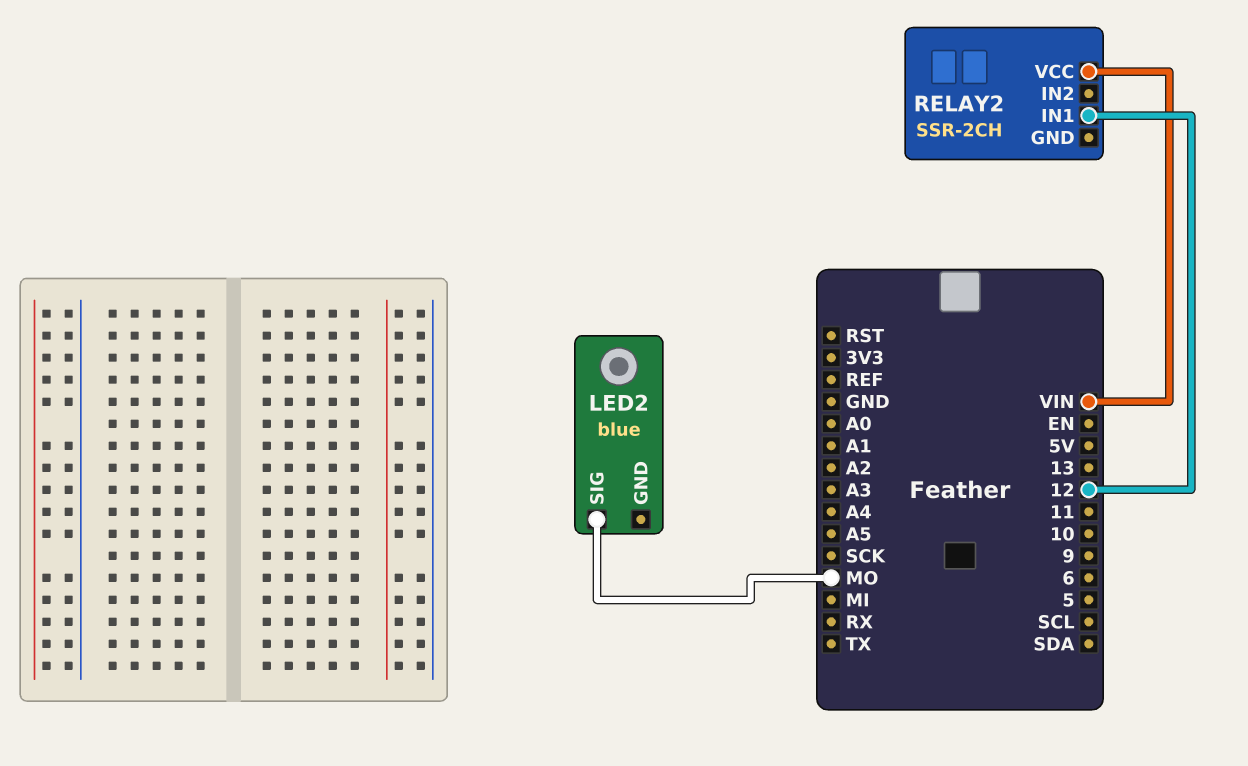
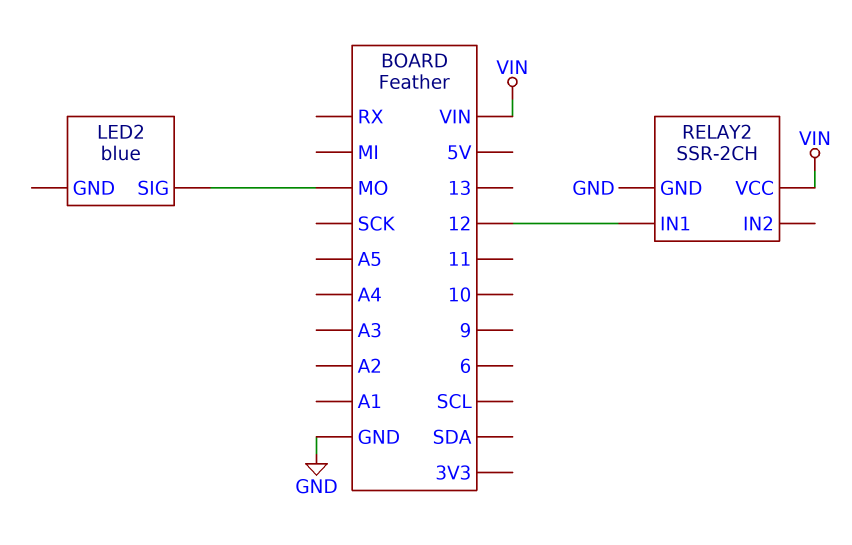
RELAY2 pin GND: none -> GND

